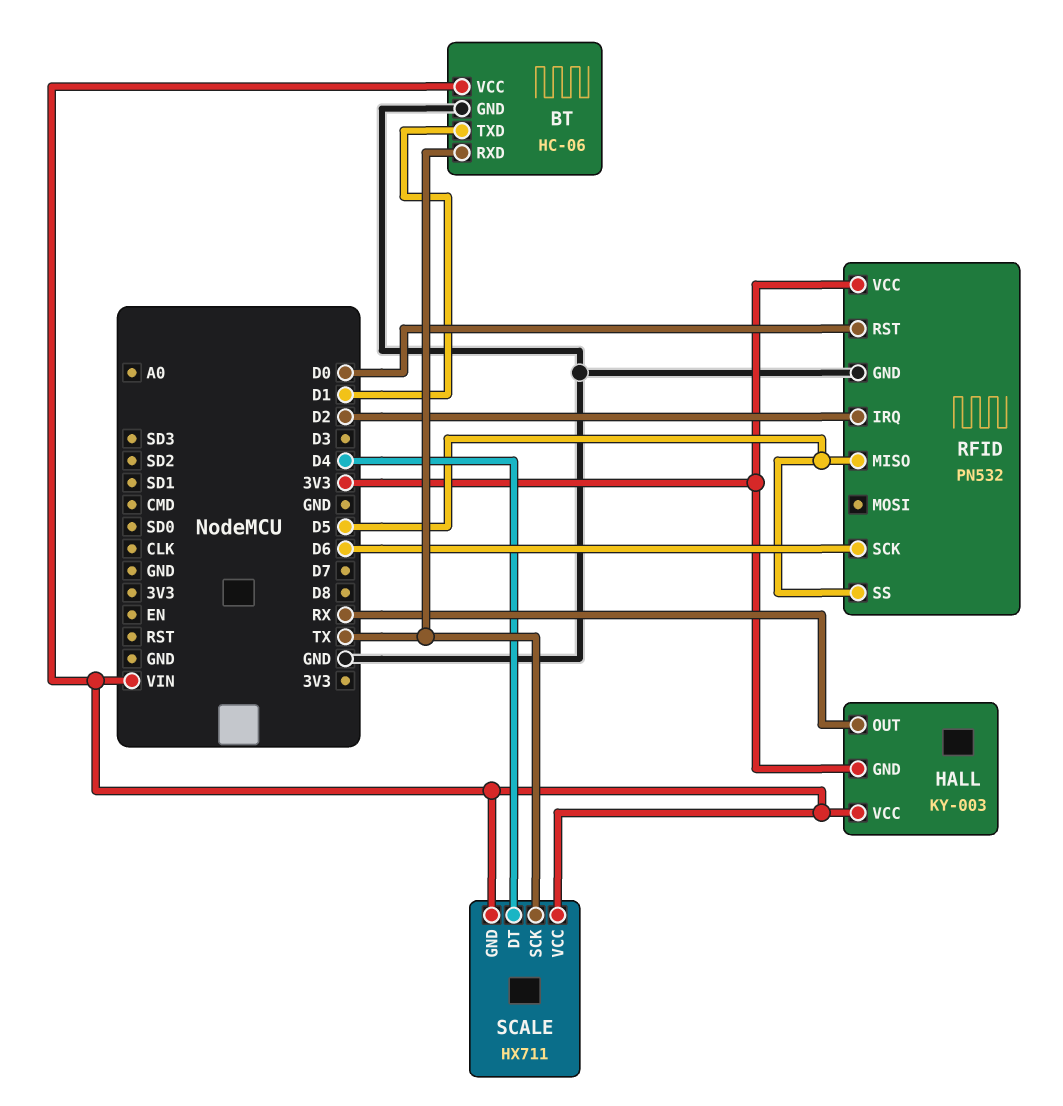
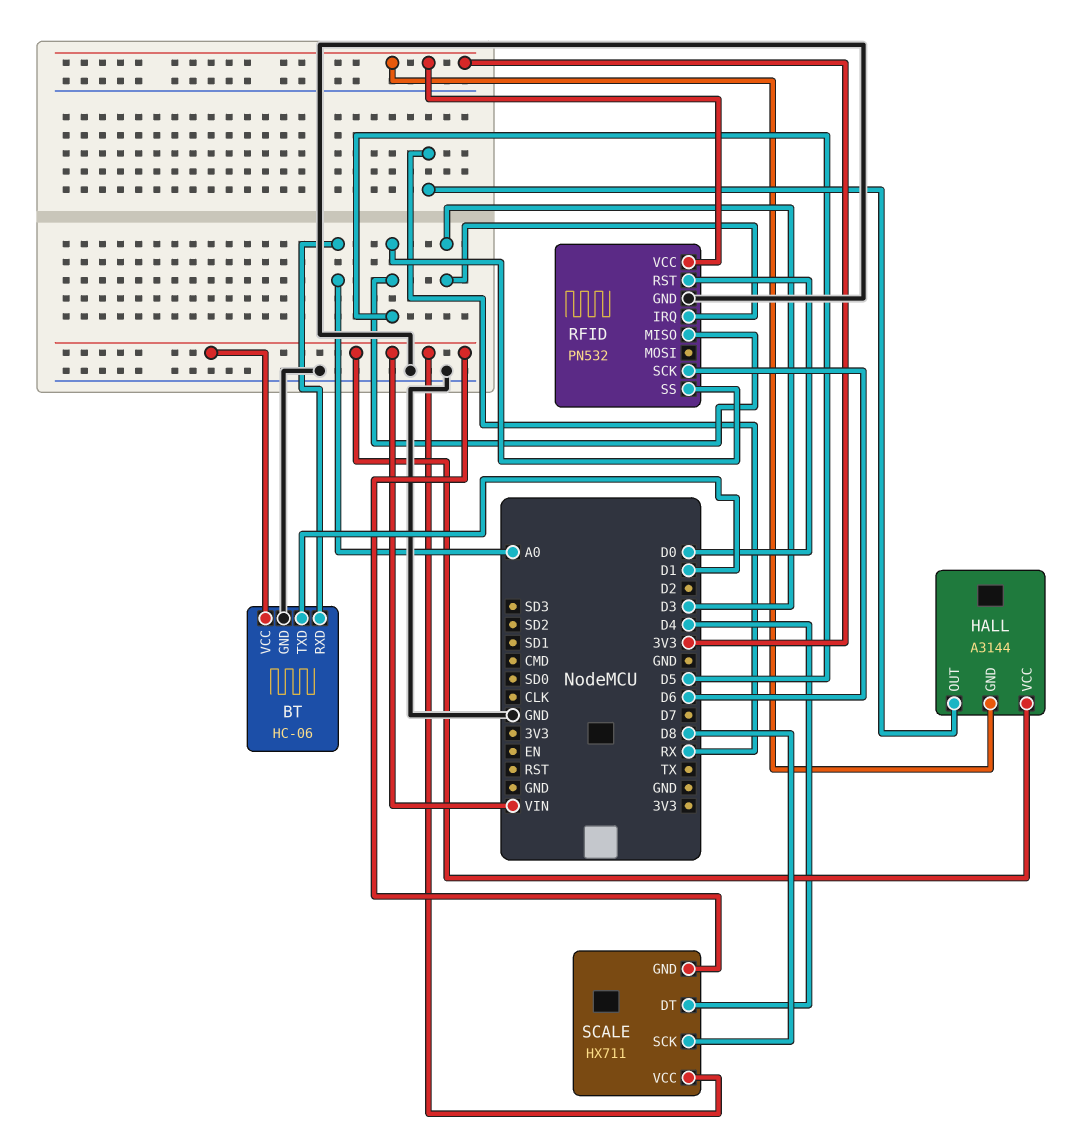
BT pin RXD: TX -> A0
HALL: KY-003 -> A3144
RFID pin IRQ: D2 -> D3
SCALE pin SCK: TX -> D8

